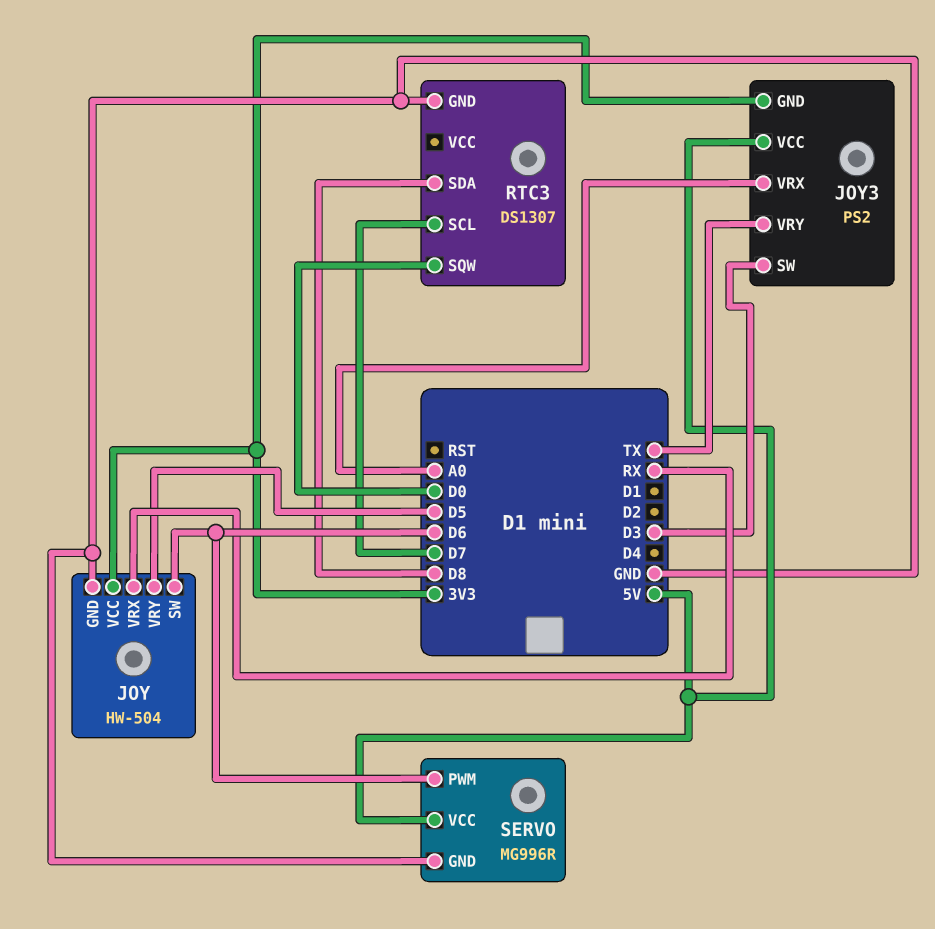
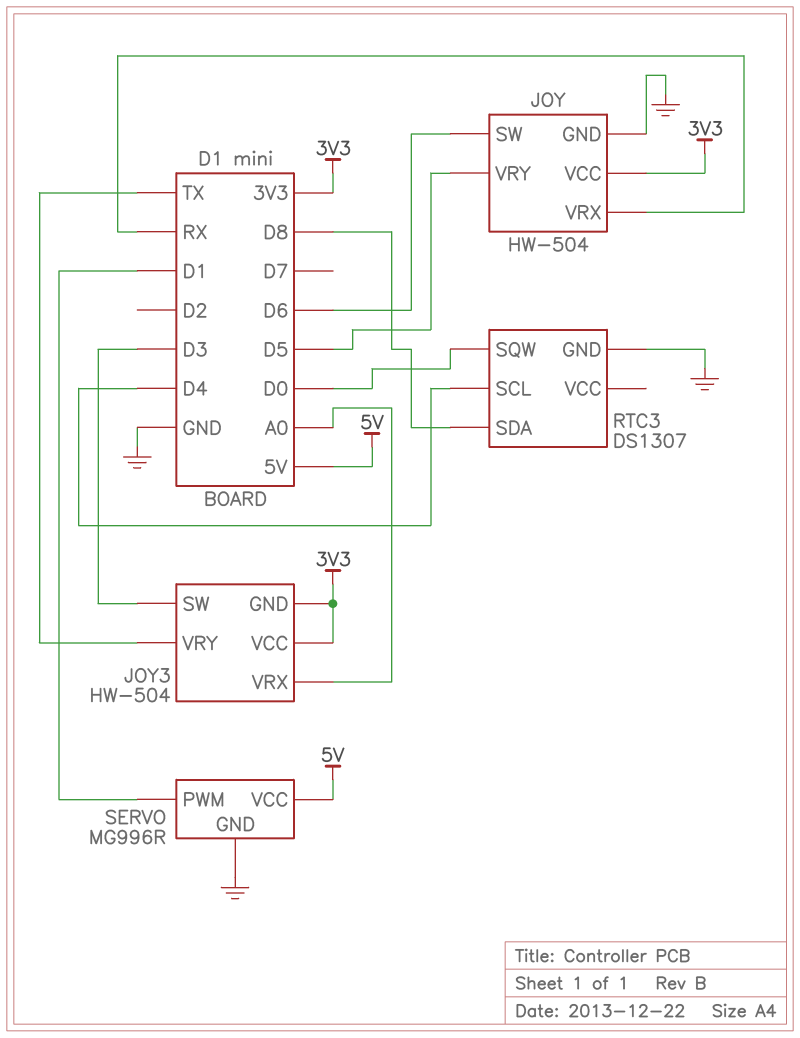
JOY3: PS2 -> HW-504
JOY3 pin VCC: 5V -> 3V3
RTC3 pin SCL: D7 -> D4
SERVO pin PWM: D6 -> D1

